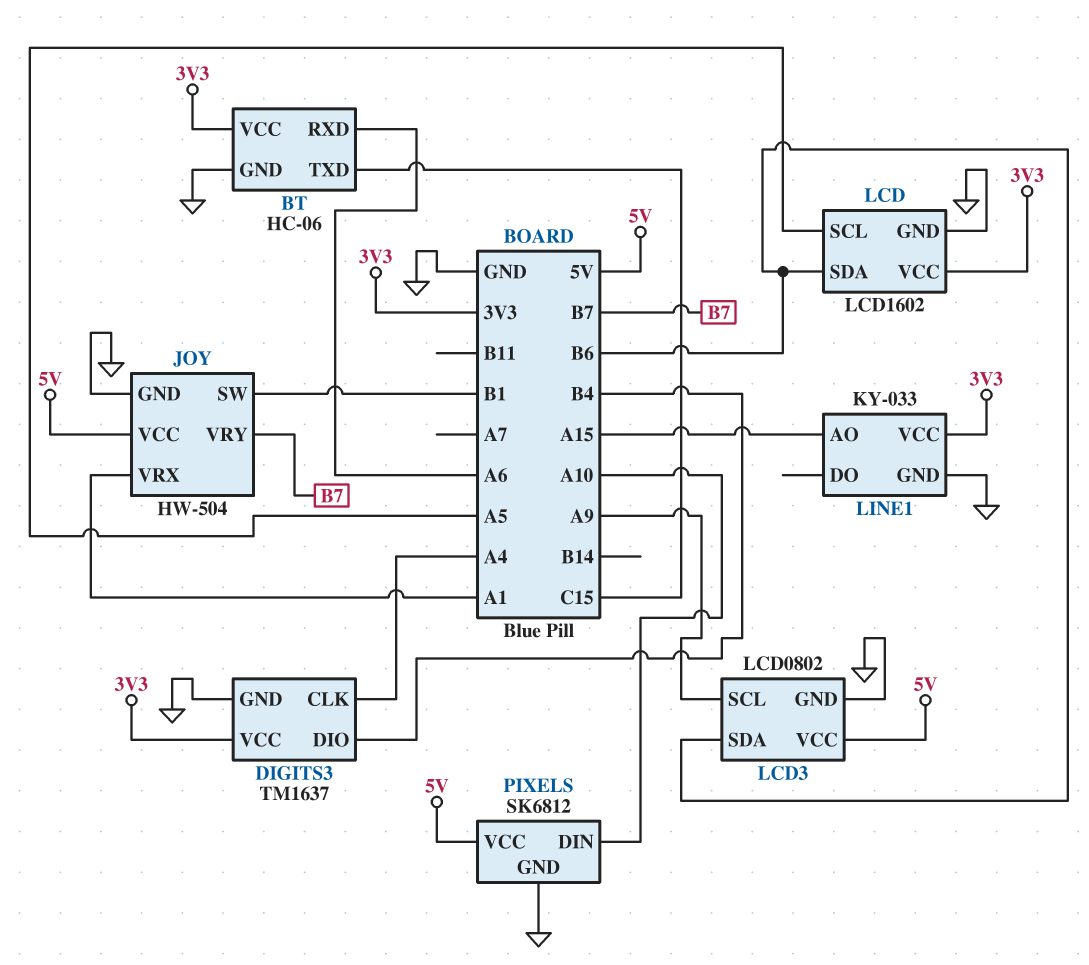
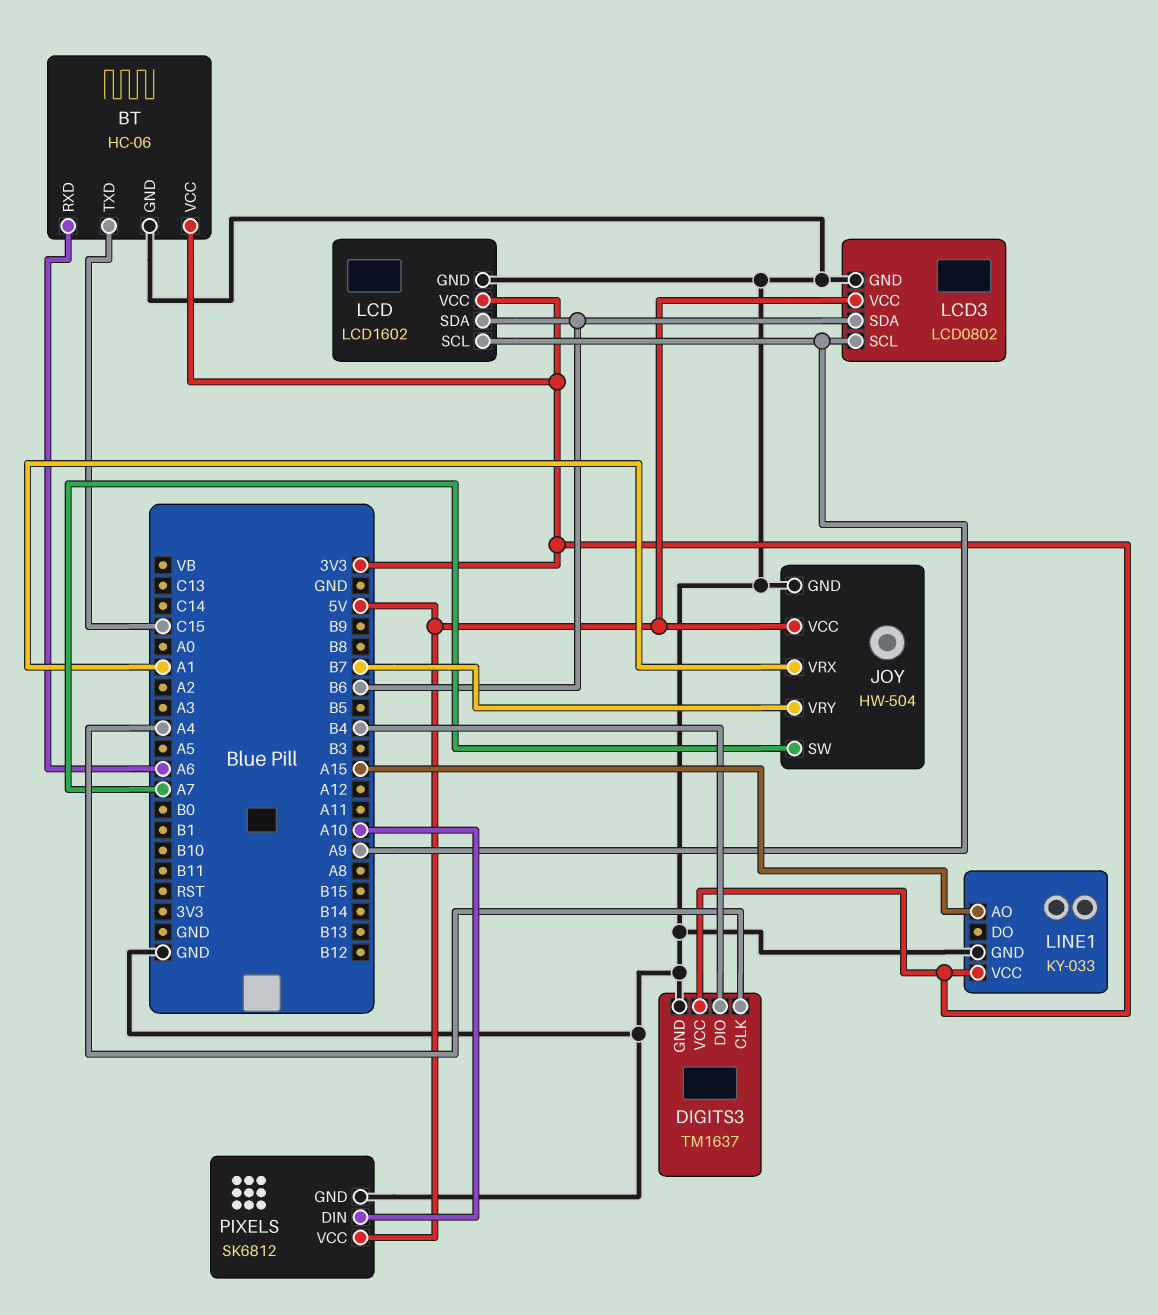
JOY pin SW: B1 -> A7
LCD pin SCL: A5 -> A9

